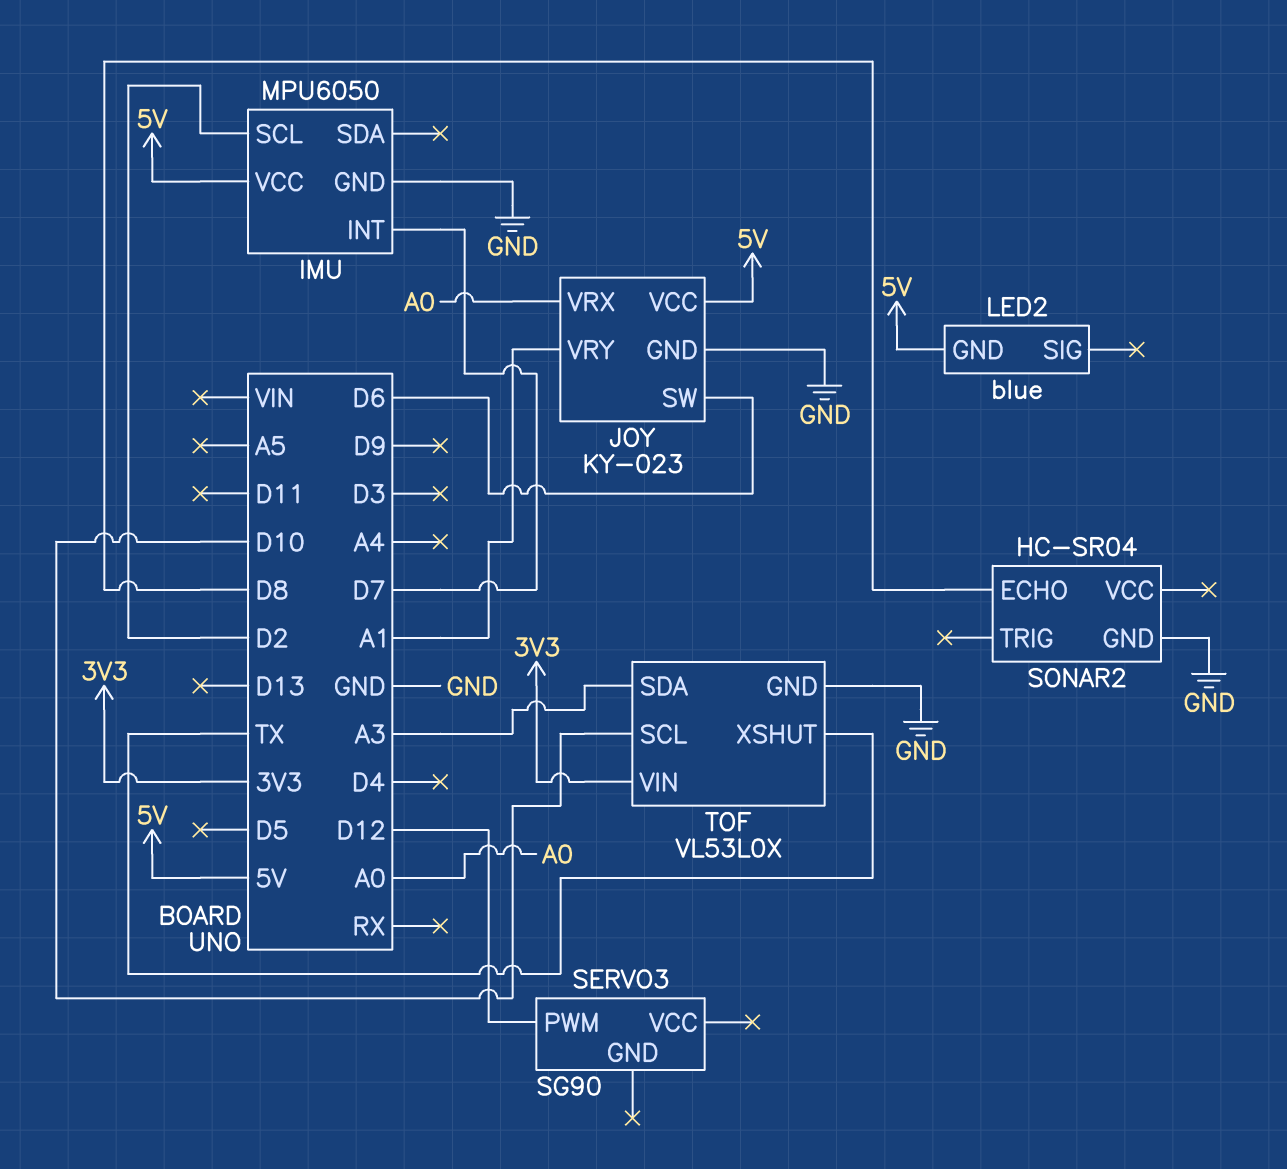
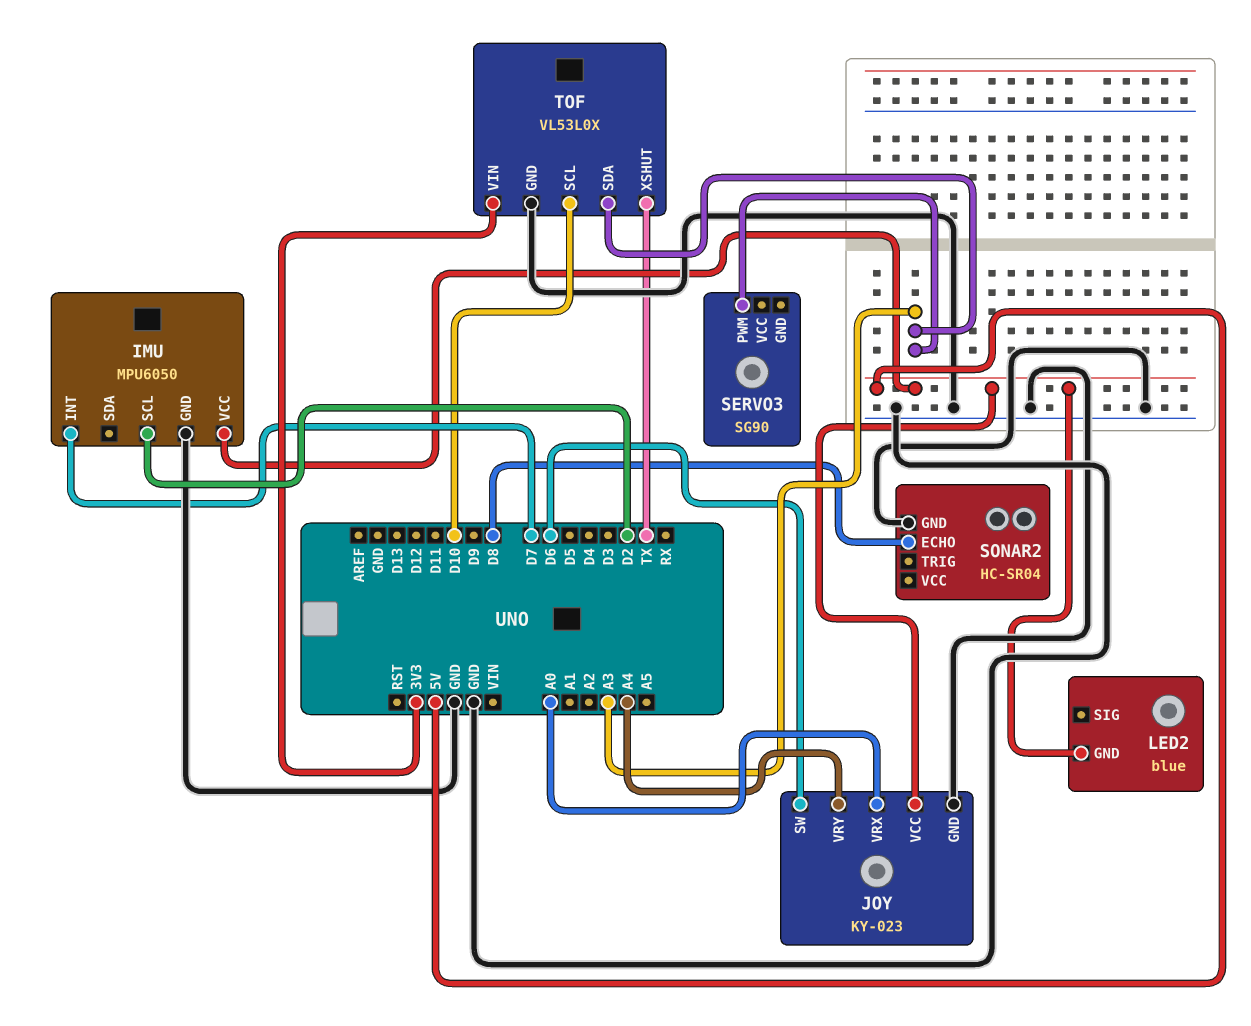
JOY pin VRY: A1 -> A4
SERVO3 pin PWM: D12 -> A3

